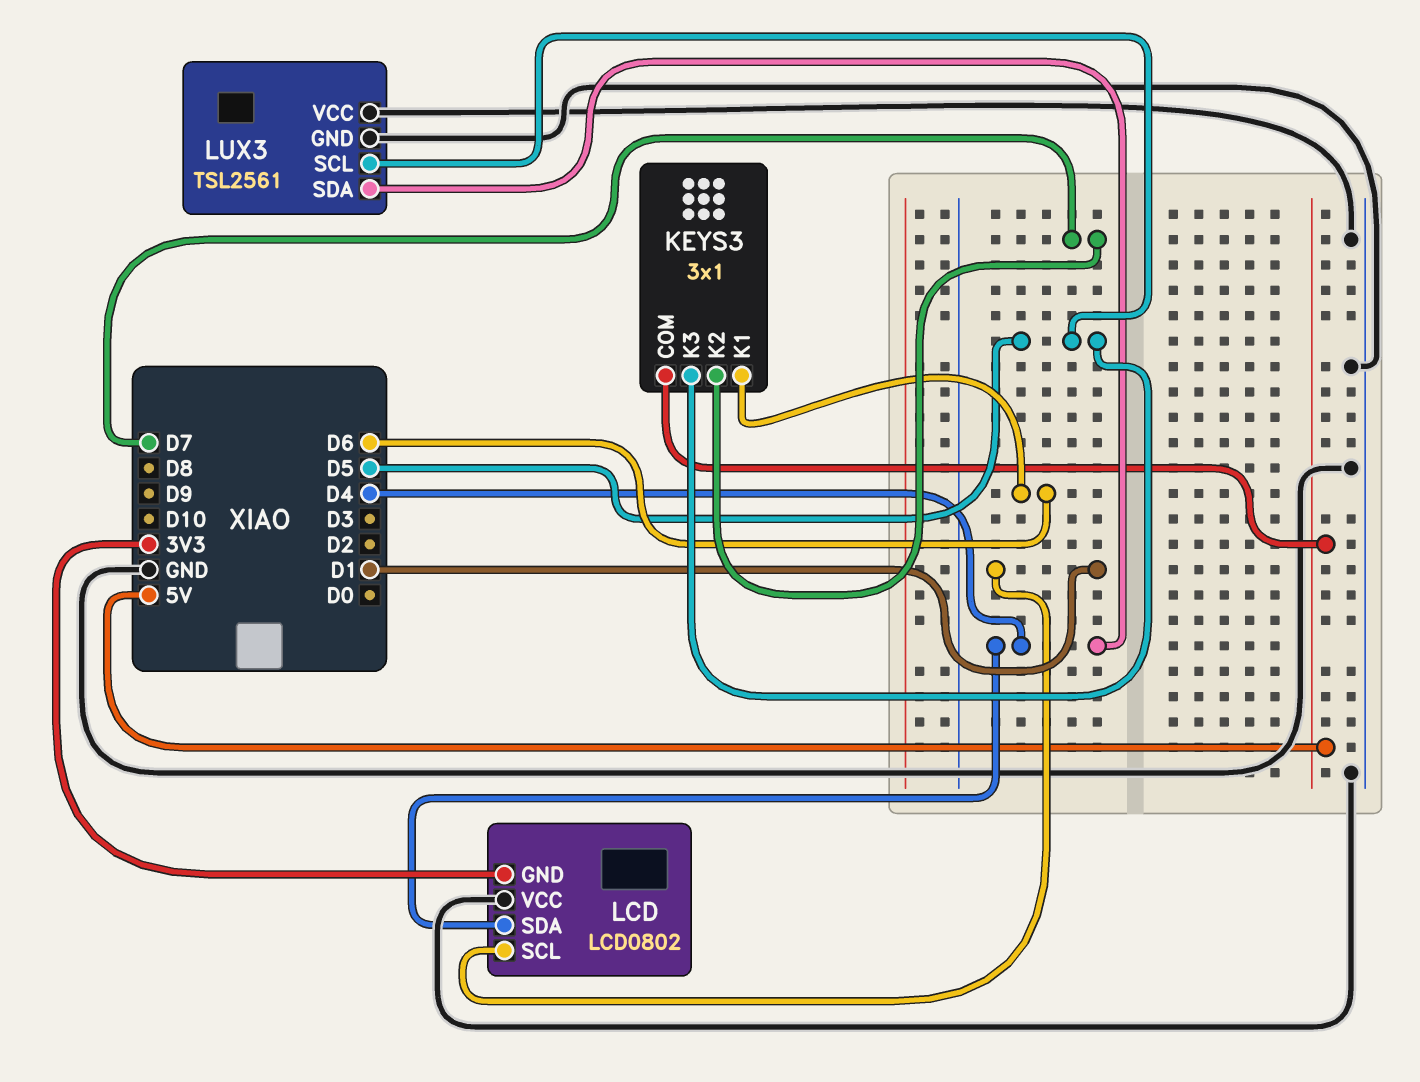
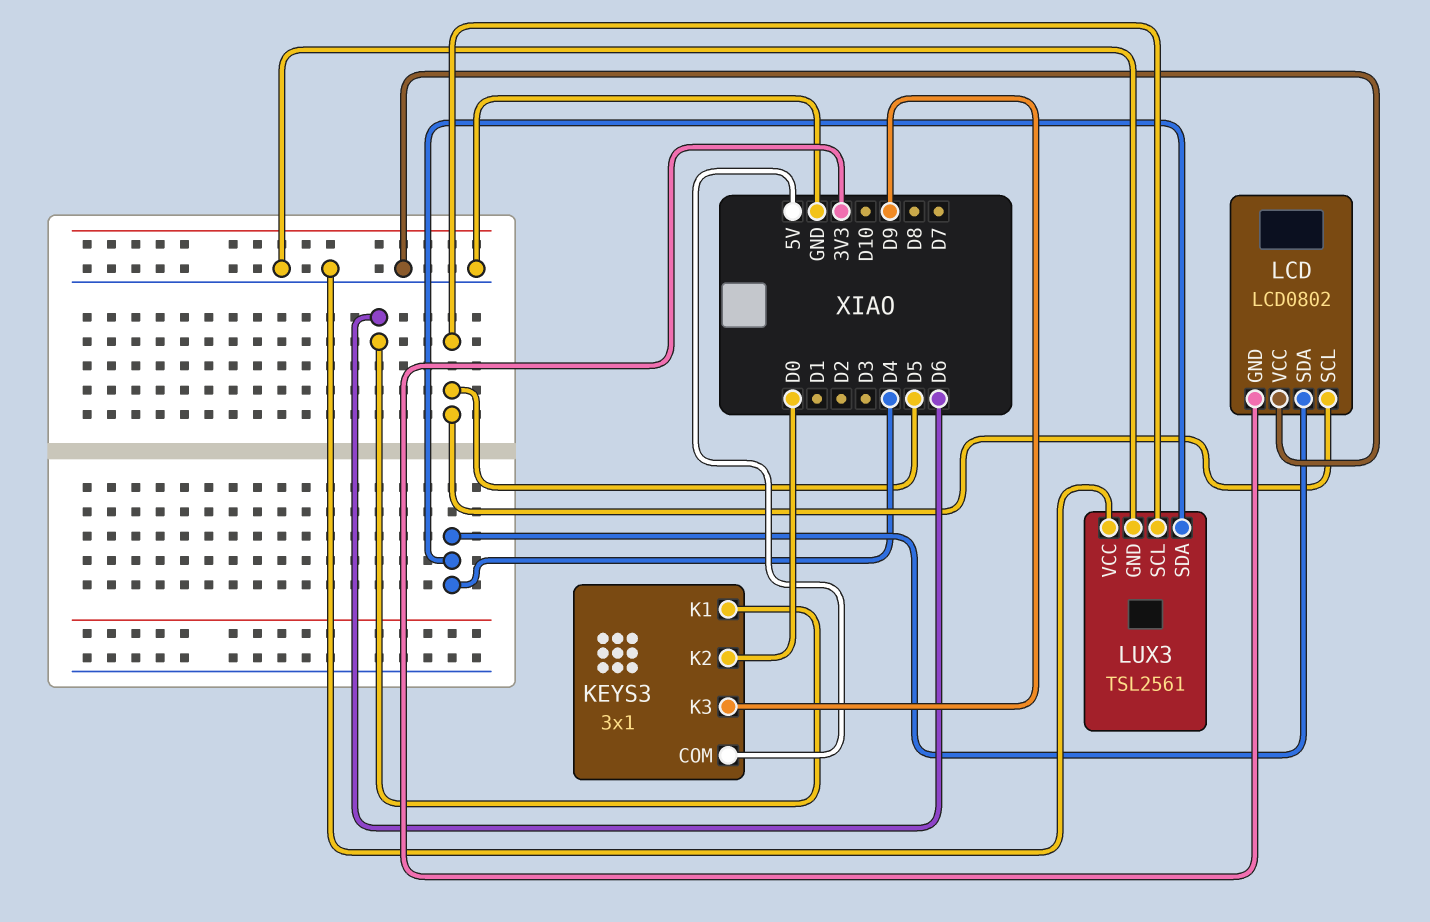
KEYS3 pin K2: D7 -> D0
KEYS3 pin K3: D5 -> D9
LCD pin SCL: D1 -> D5

